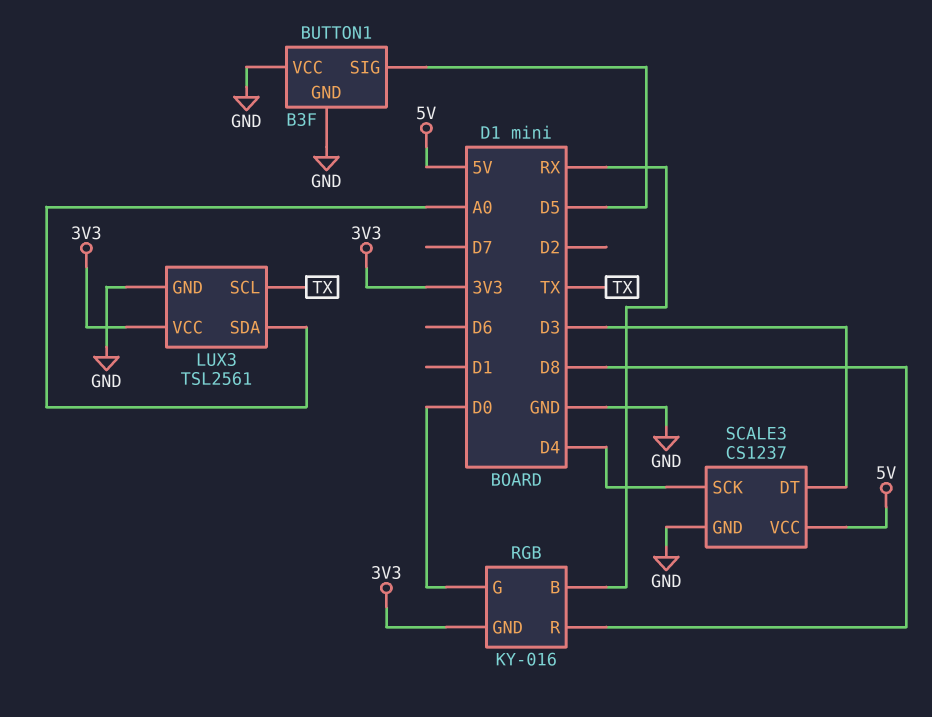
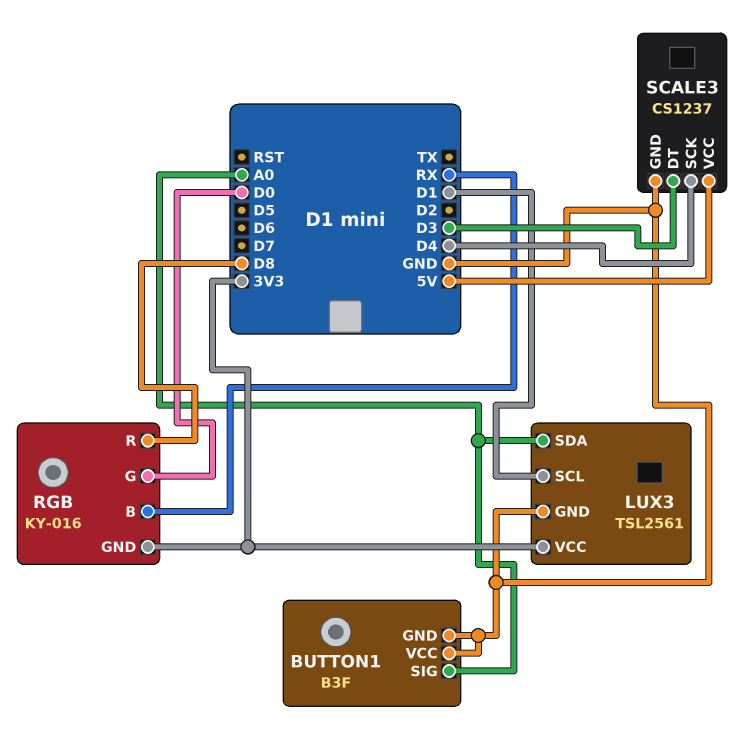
BUTTON1 pin SIG: D5 -> A0
LUX3 pin SCL: TX -> D1

